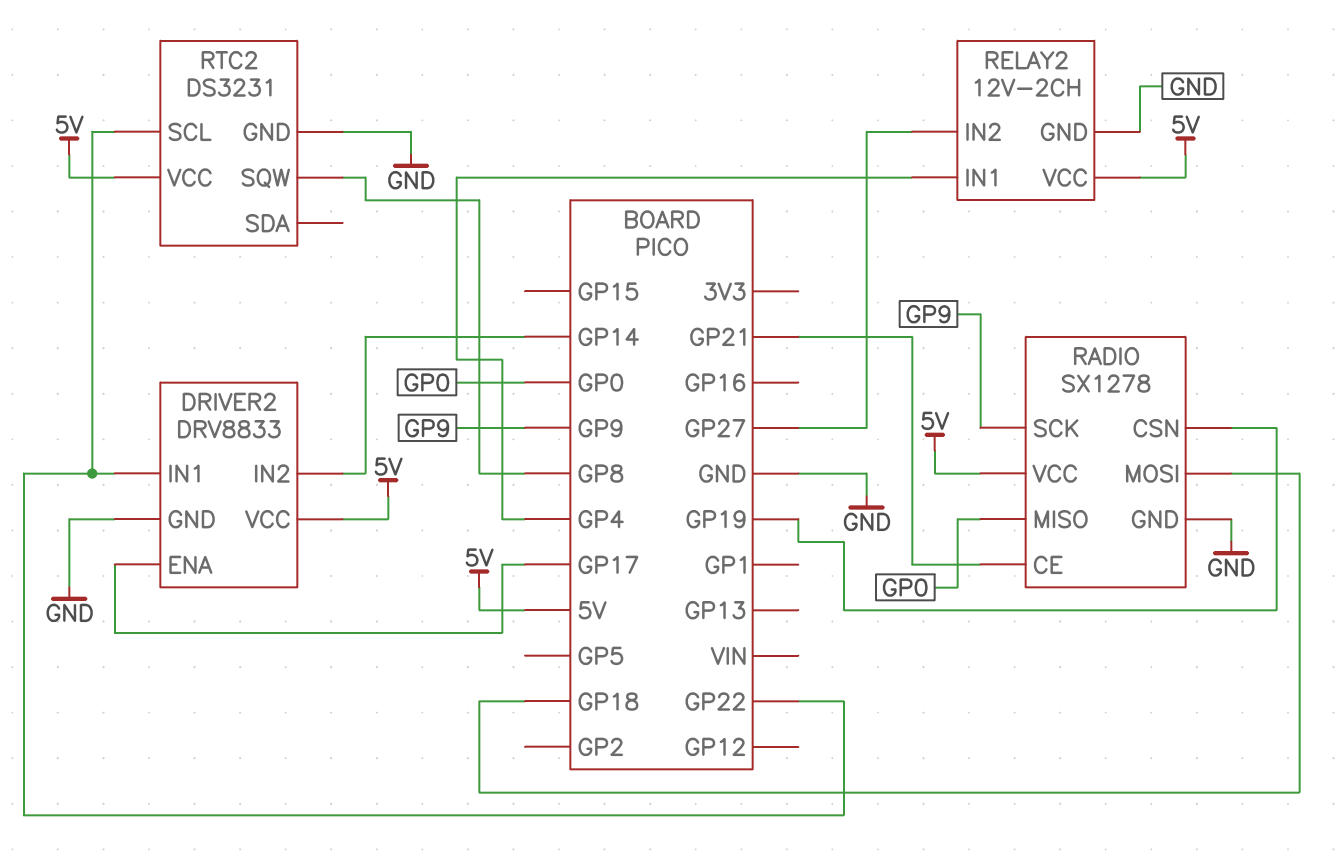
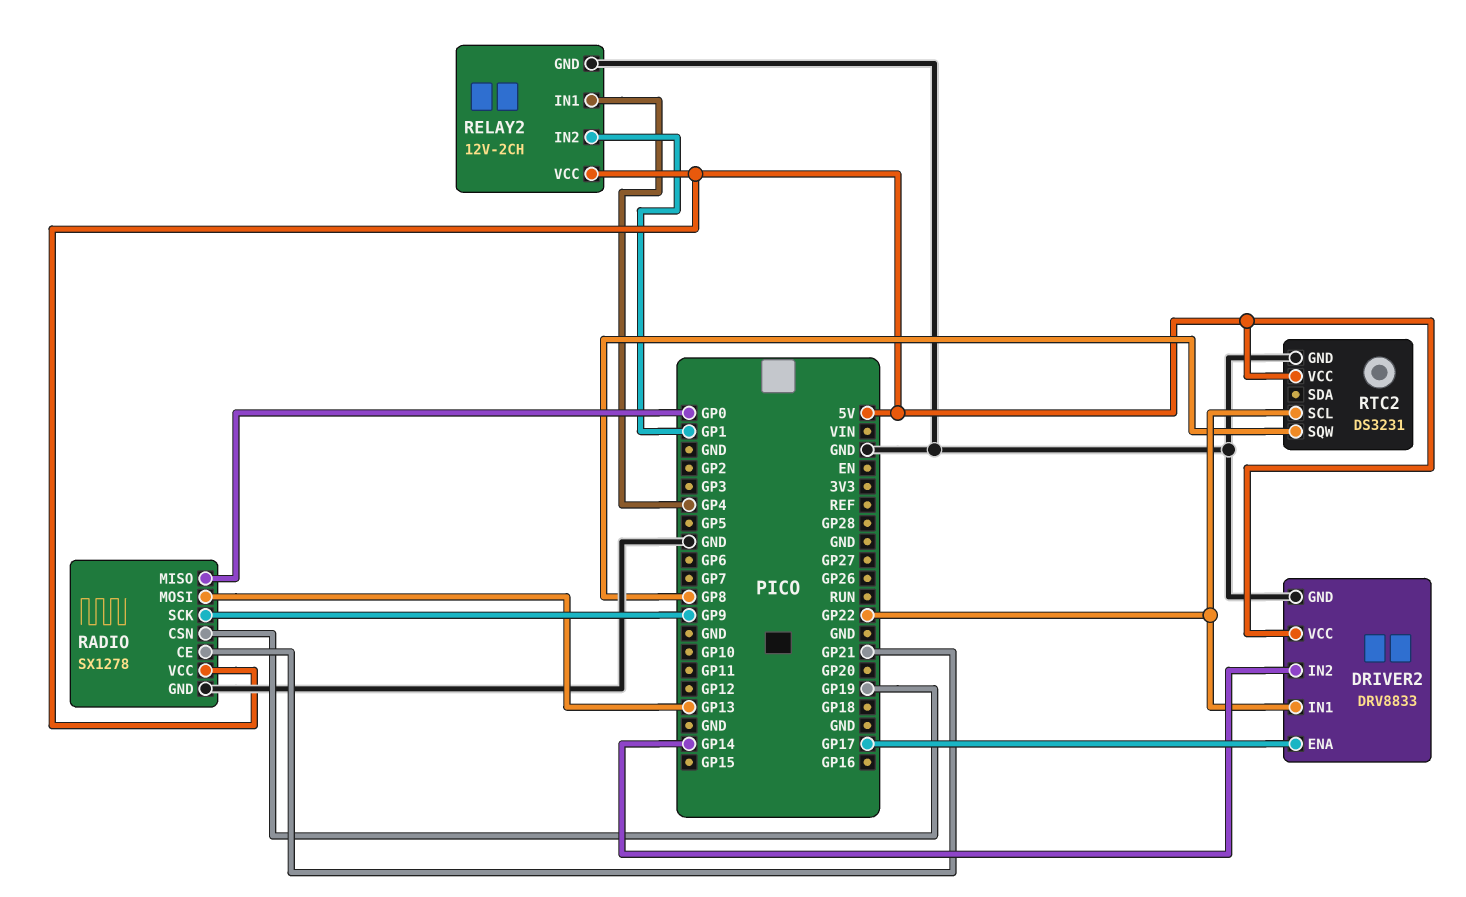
RADIO pin MOSI: GP18 -> GP13
RELAY2 pin IN2: GP27 -> GP1

